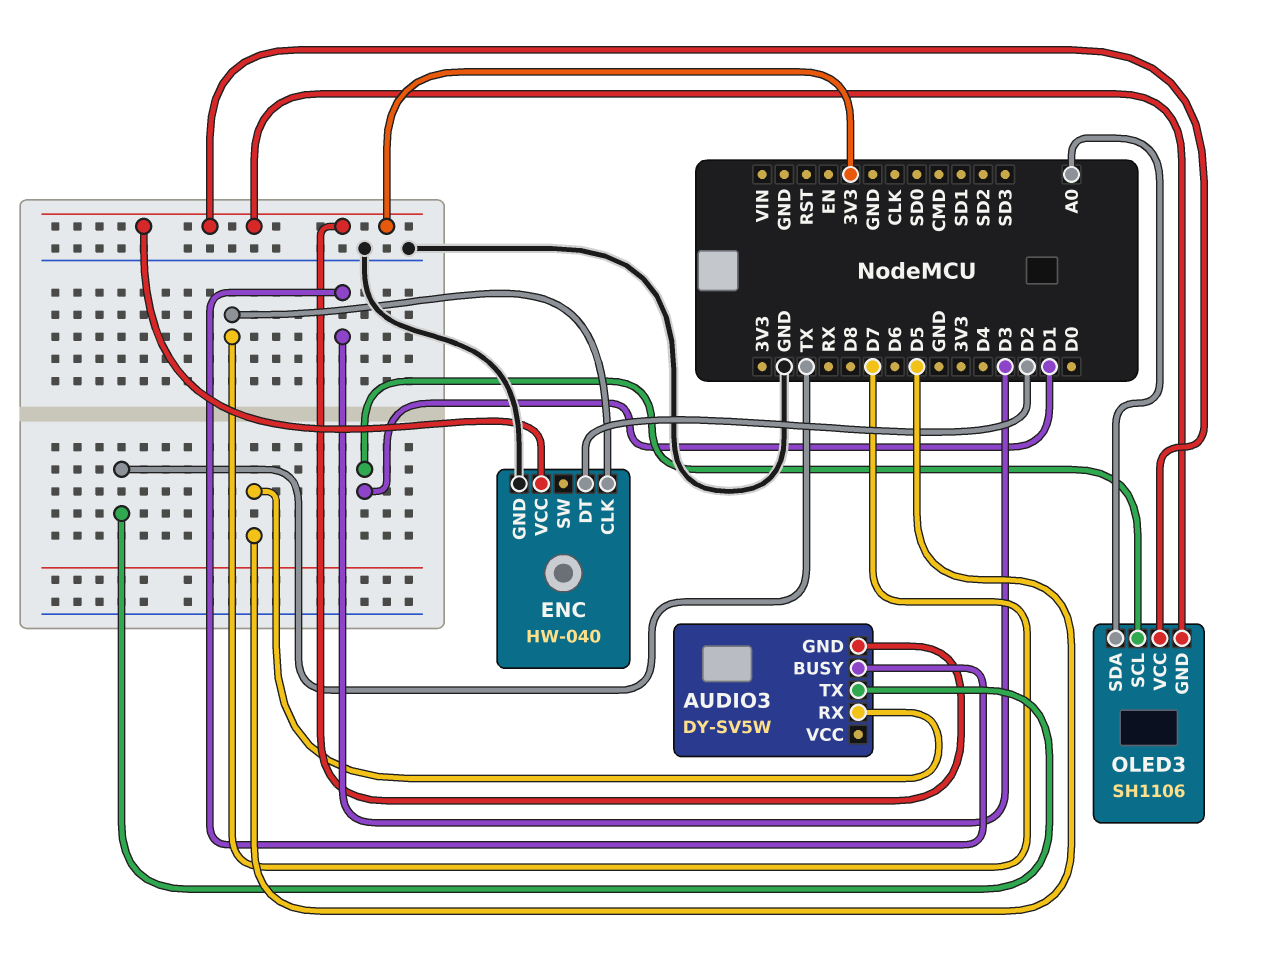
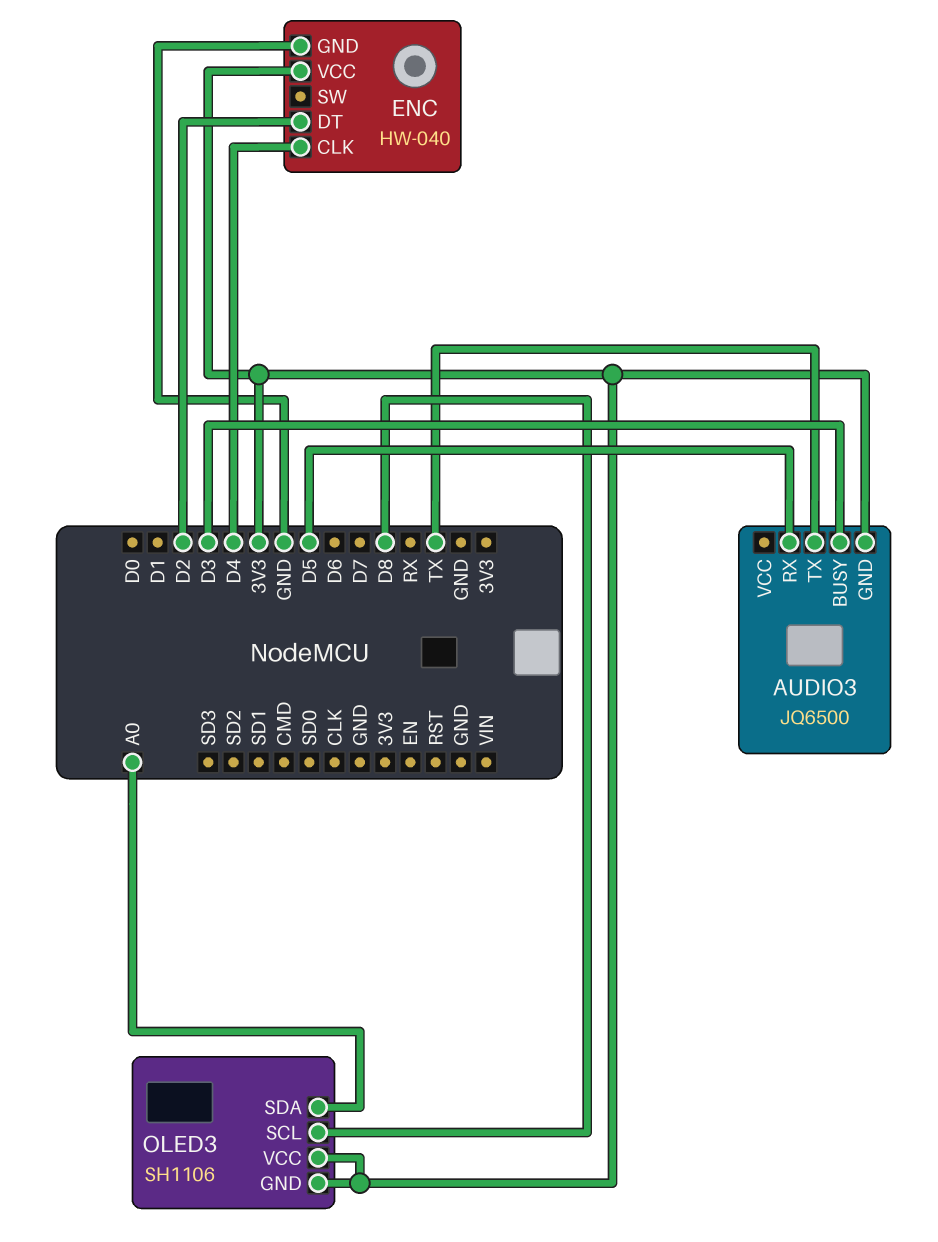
AUDIO3: DY-SV5W -> JQ6500
ENC pin CLK: D7 -> D4
OLED3 pin SCL: D1 -> D8

